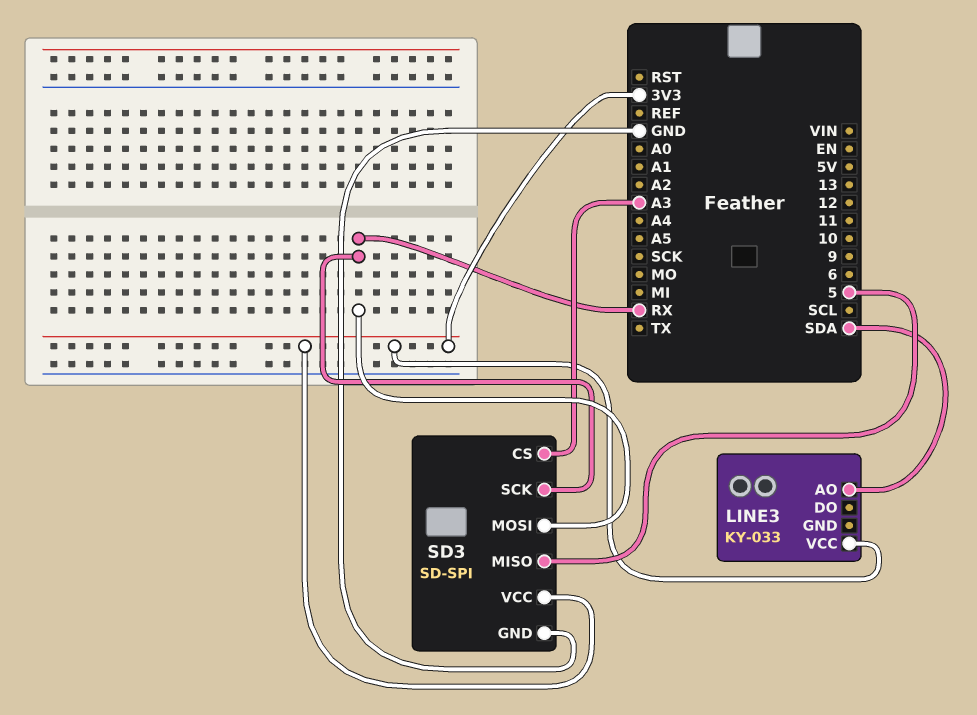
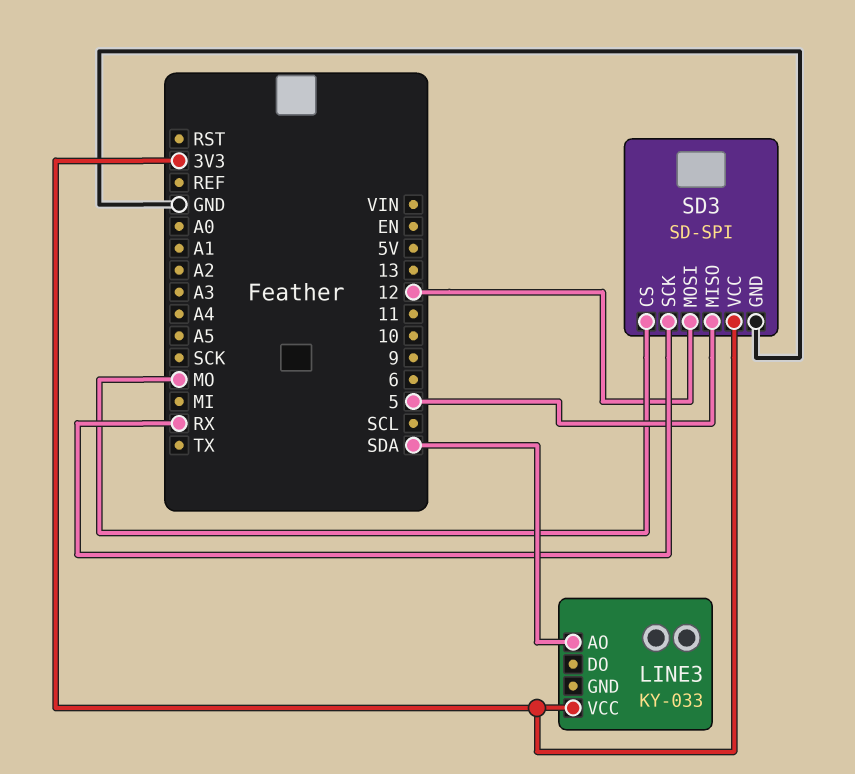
SD3 pin CS: A3 -> MO
SD3 pin MOSI: RX -> 12

